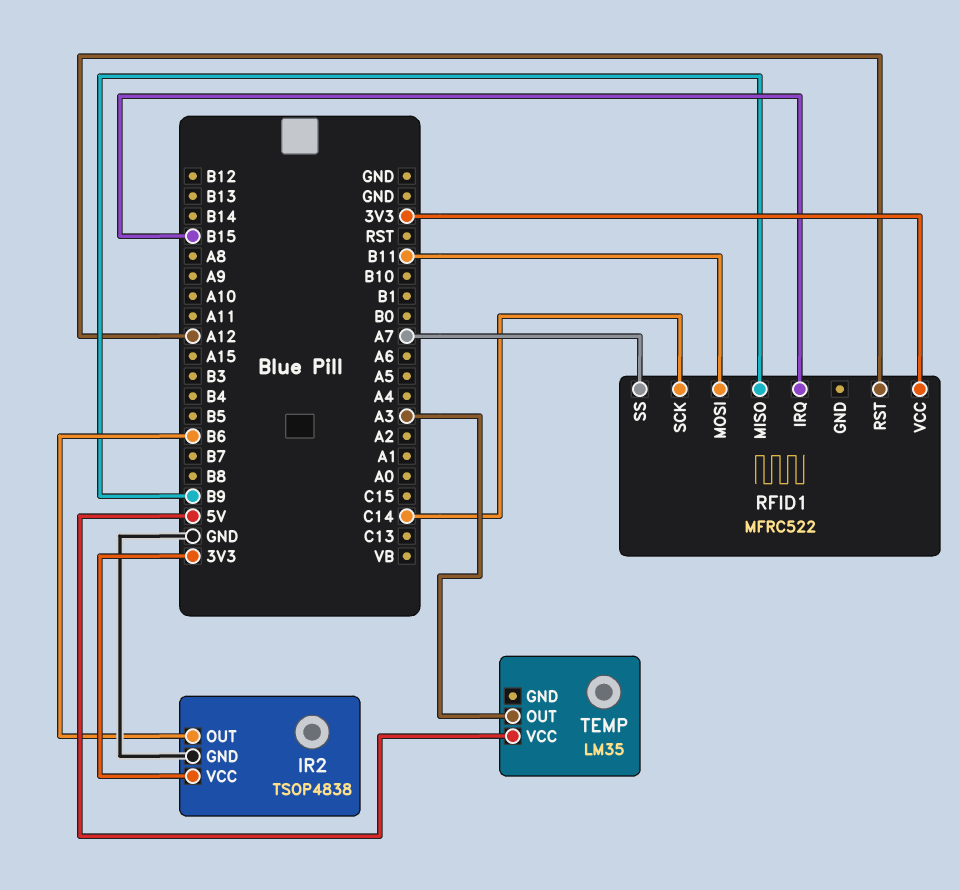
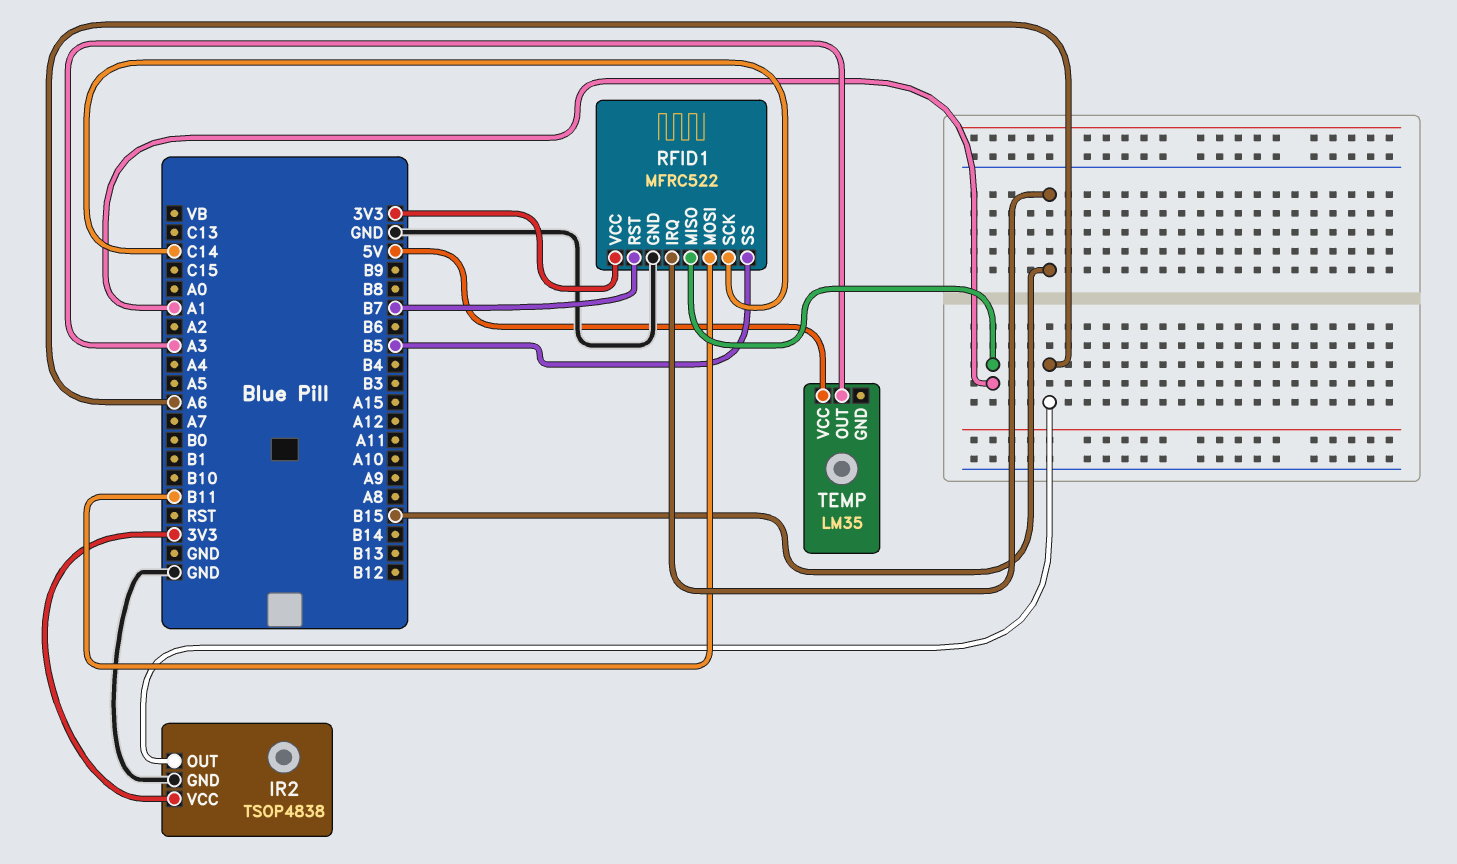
IR2 pin OUT: B6 -> A6
RFID1 pin GND: none -> GND
RFID1 pin MISO: B9 -> A1
RFID1 pin RST: A12 -> B7
RFID1 pin SS: A7 -> B5

